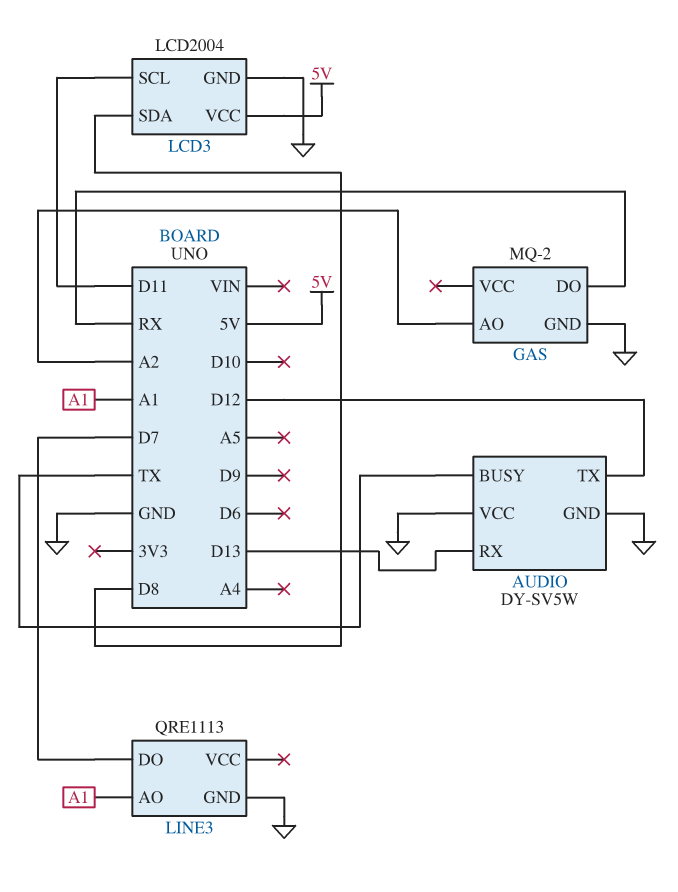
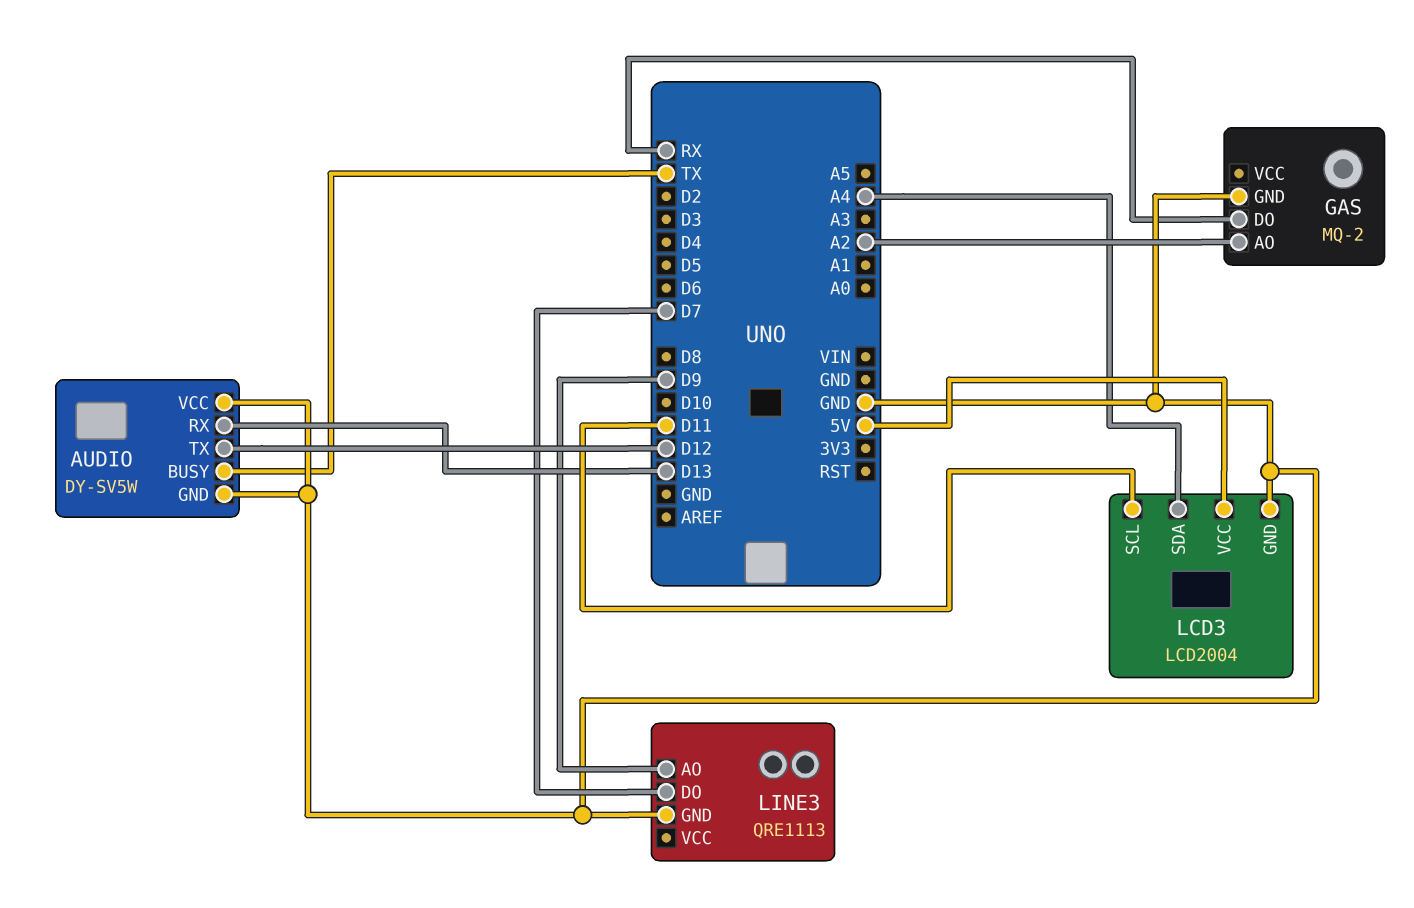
LCD3 pin SDA: D8 -> A4
LINE3 pin AO: A1 -> D9

